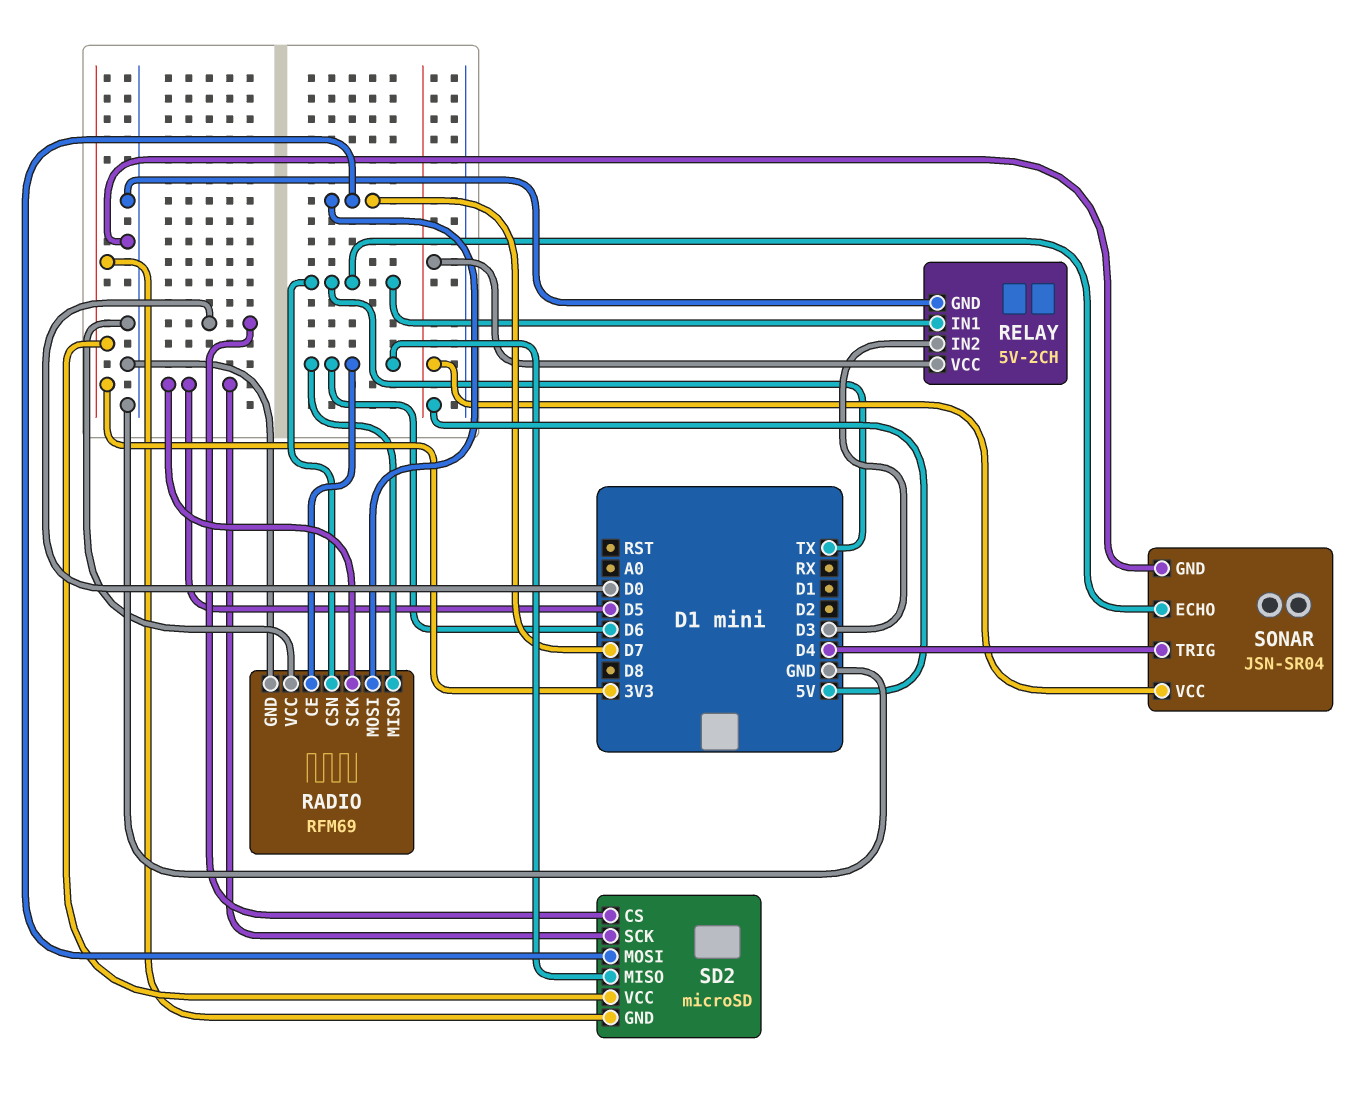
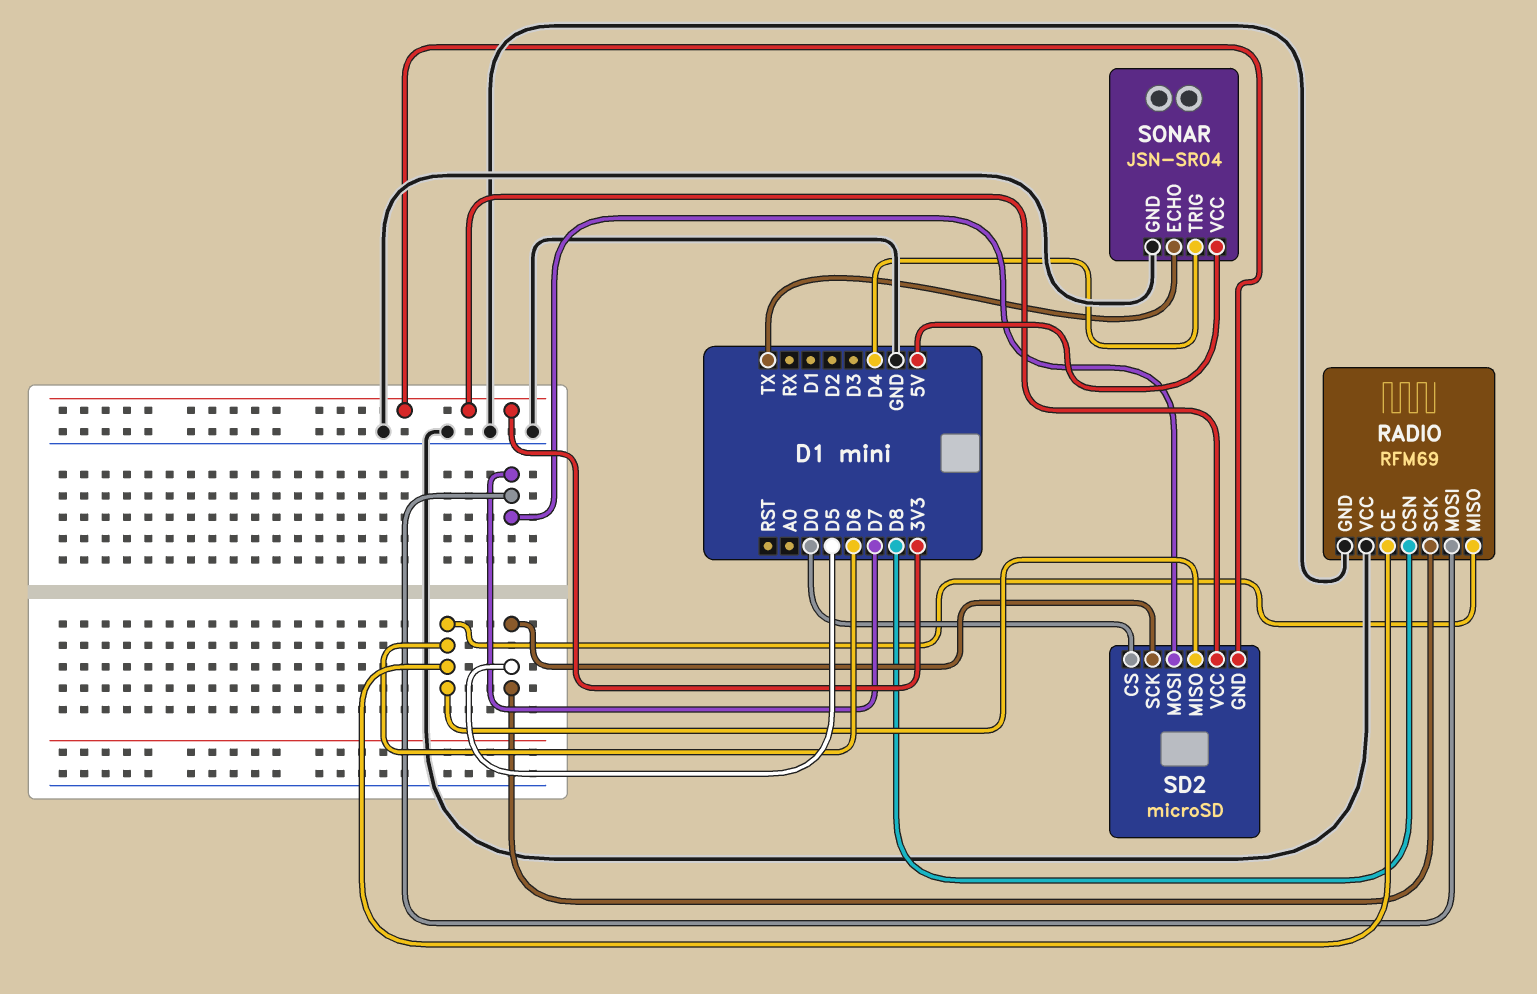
RADIO pin CSN: TX -> D8
RELAY: 5V-2CH -> none
RELAY pin GND: GND -> none
RELAY pin IN1: TX -> none
RELAY pin IN2: D3 -> none
RELAY pin VCC: 5V -> none

